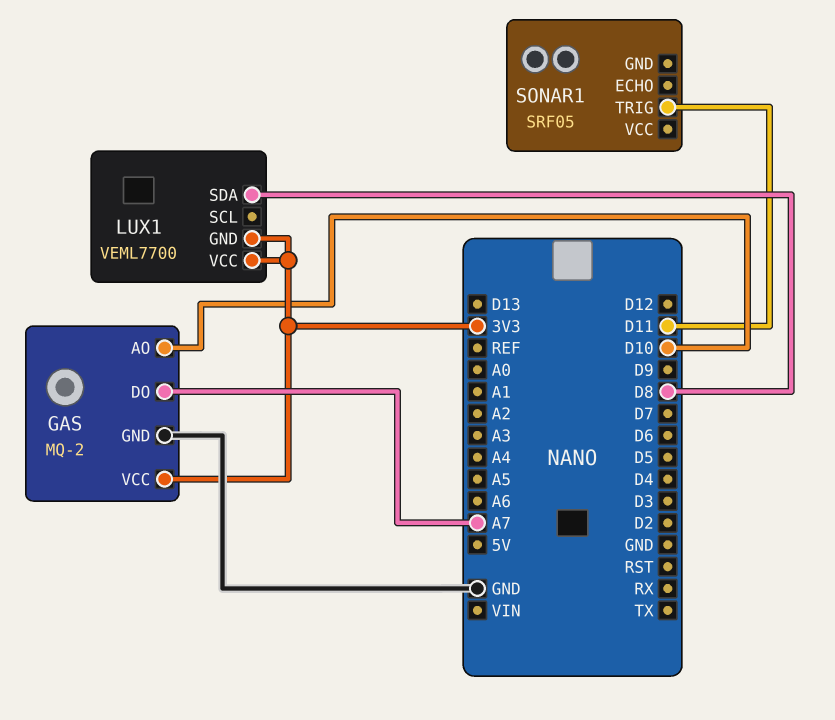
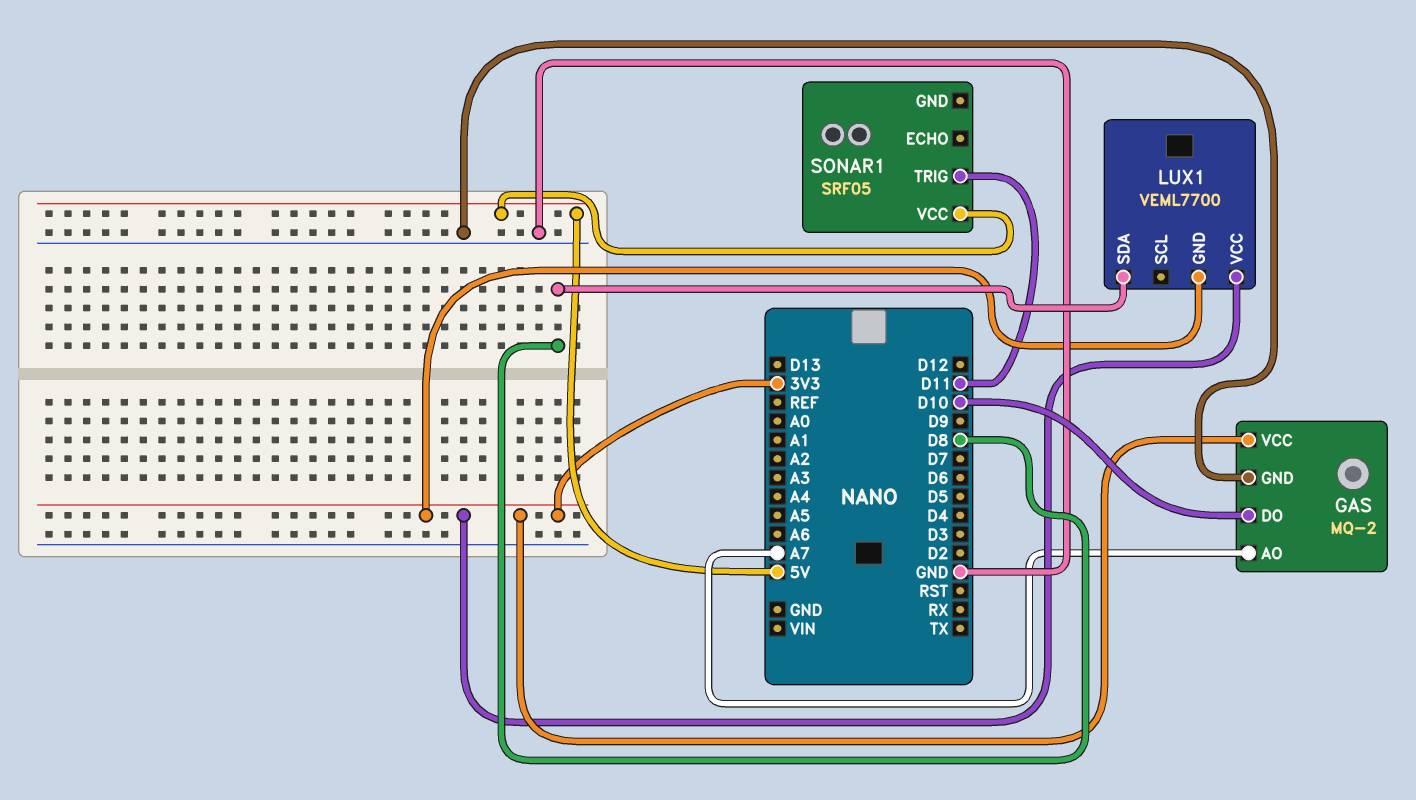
GAS pin AO: D10 -> A7
GAS pin DO: A7 -> D10
SONAR1 pin VCC: none -> 5V

